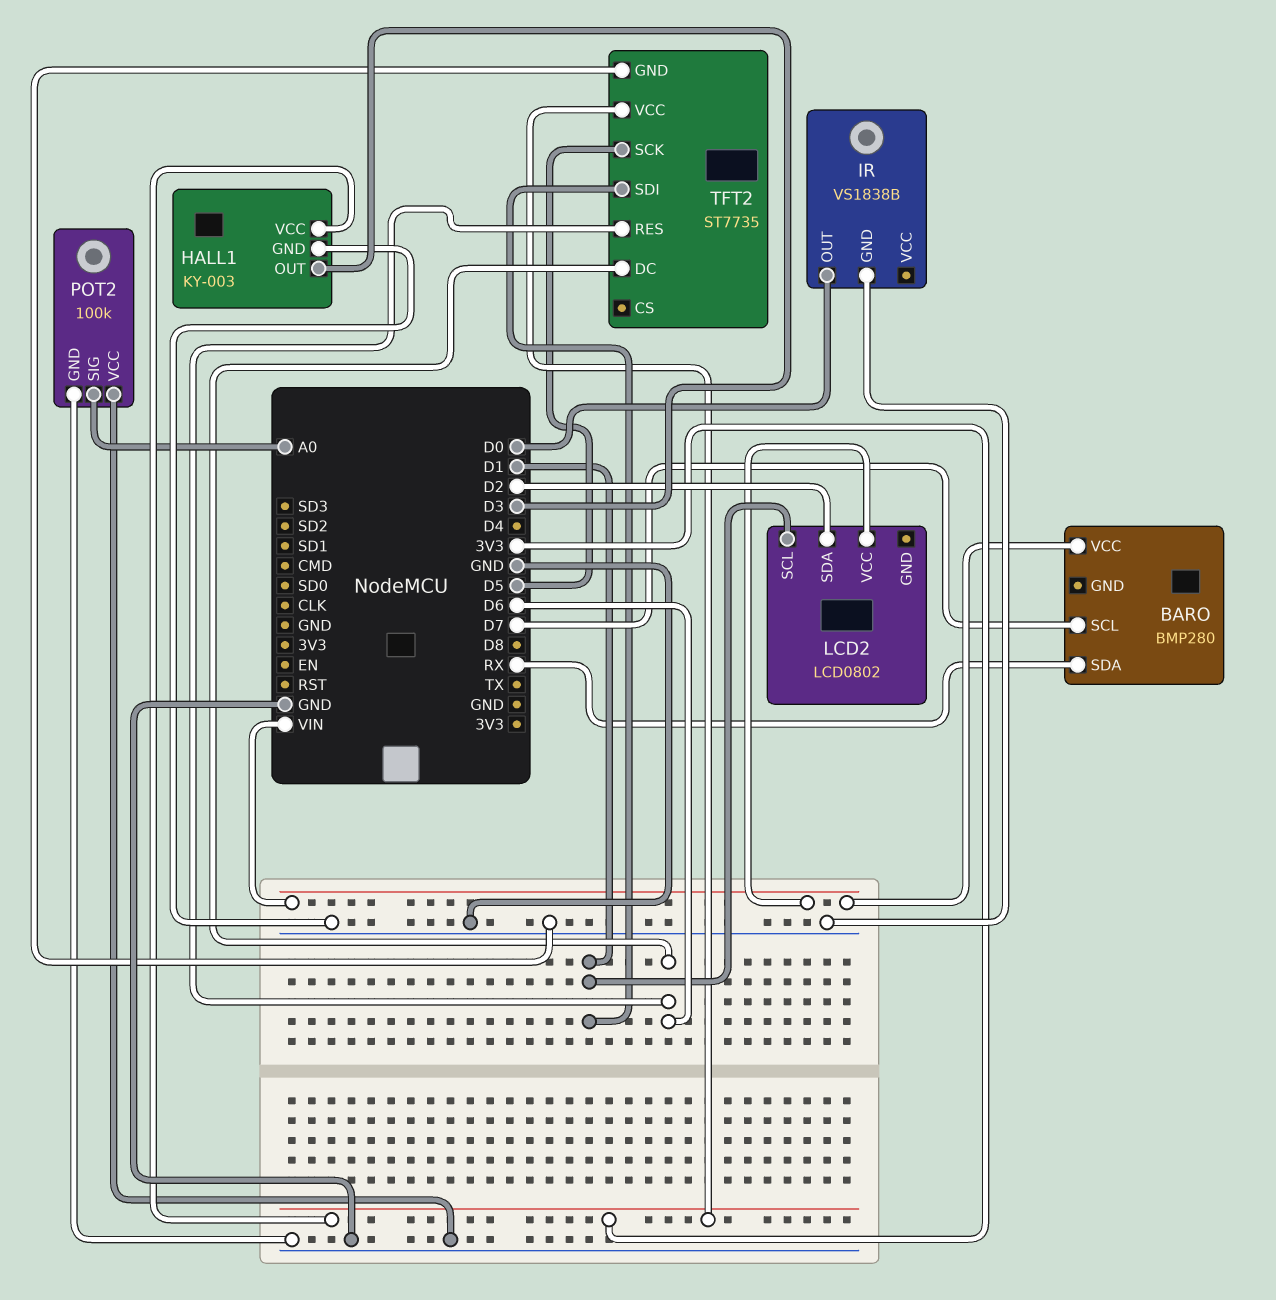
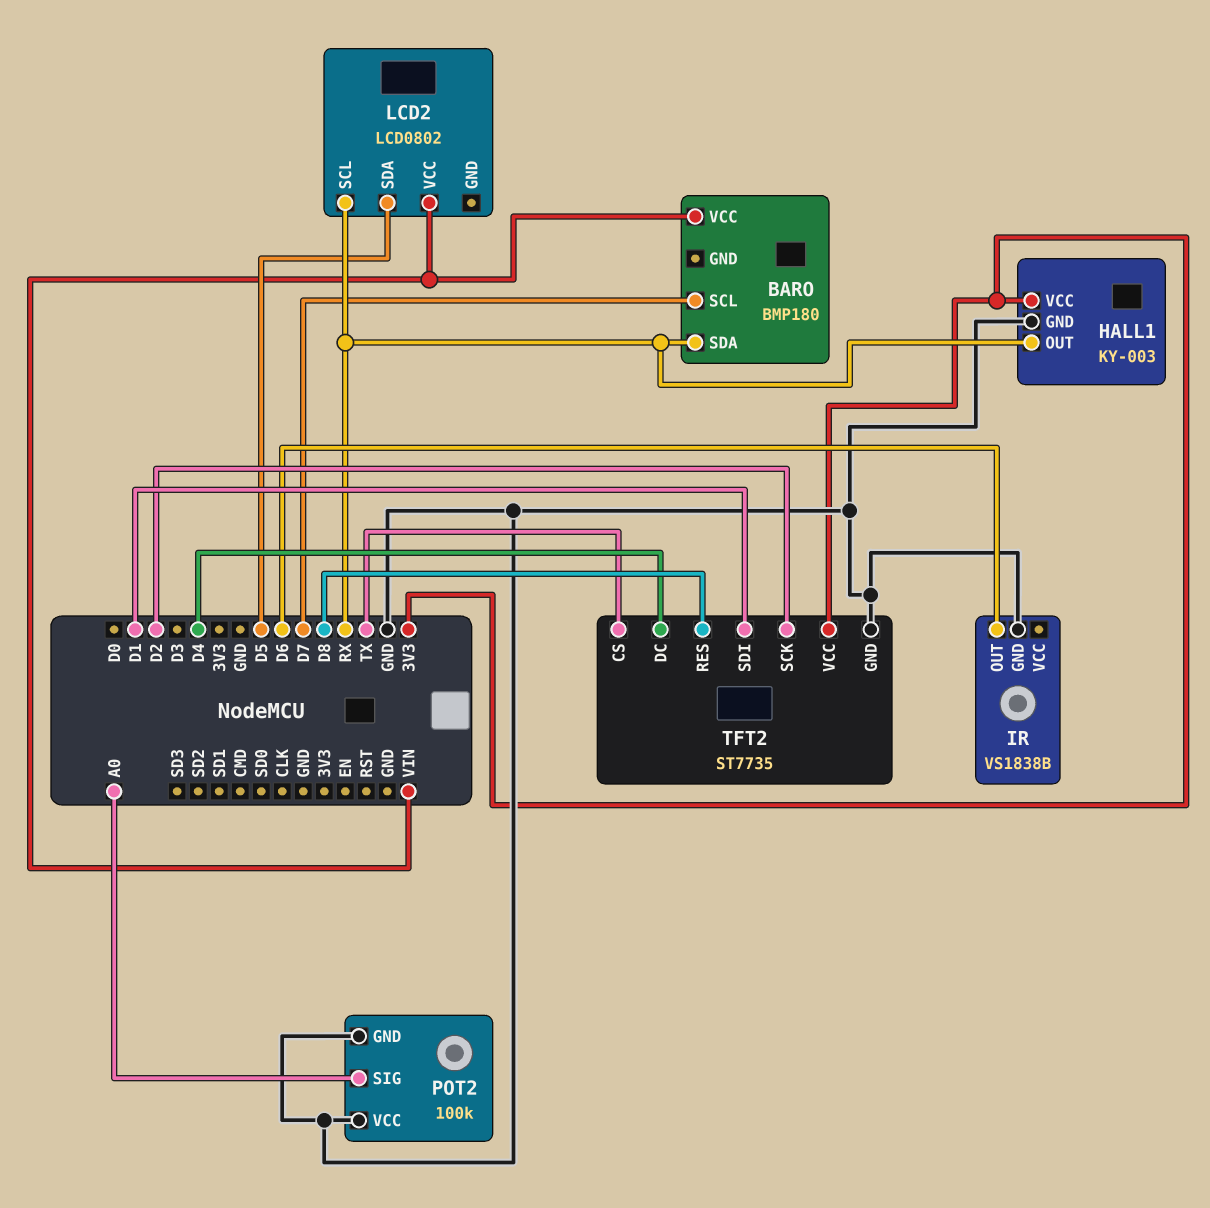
BARO: BMP280 -> BMP180
HALL1 pin OUT: D3 -> RX
IR pin OUT: D0 -> D6
LCD2 pin SCL: D1 -> RX
LCD2 pin SDA: D2 -> D5
TFT2 pin CS: none -> TX
TFT2 pin DC: D6 -> D4
TFT2 pin RES: D6 -> D8
TFT2 pin SCK: D5 -> D2

